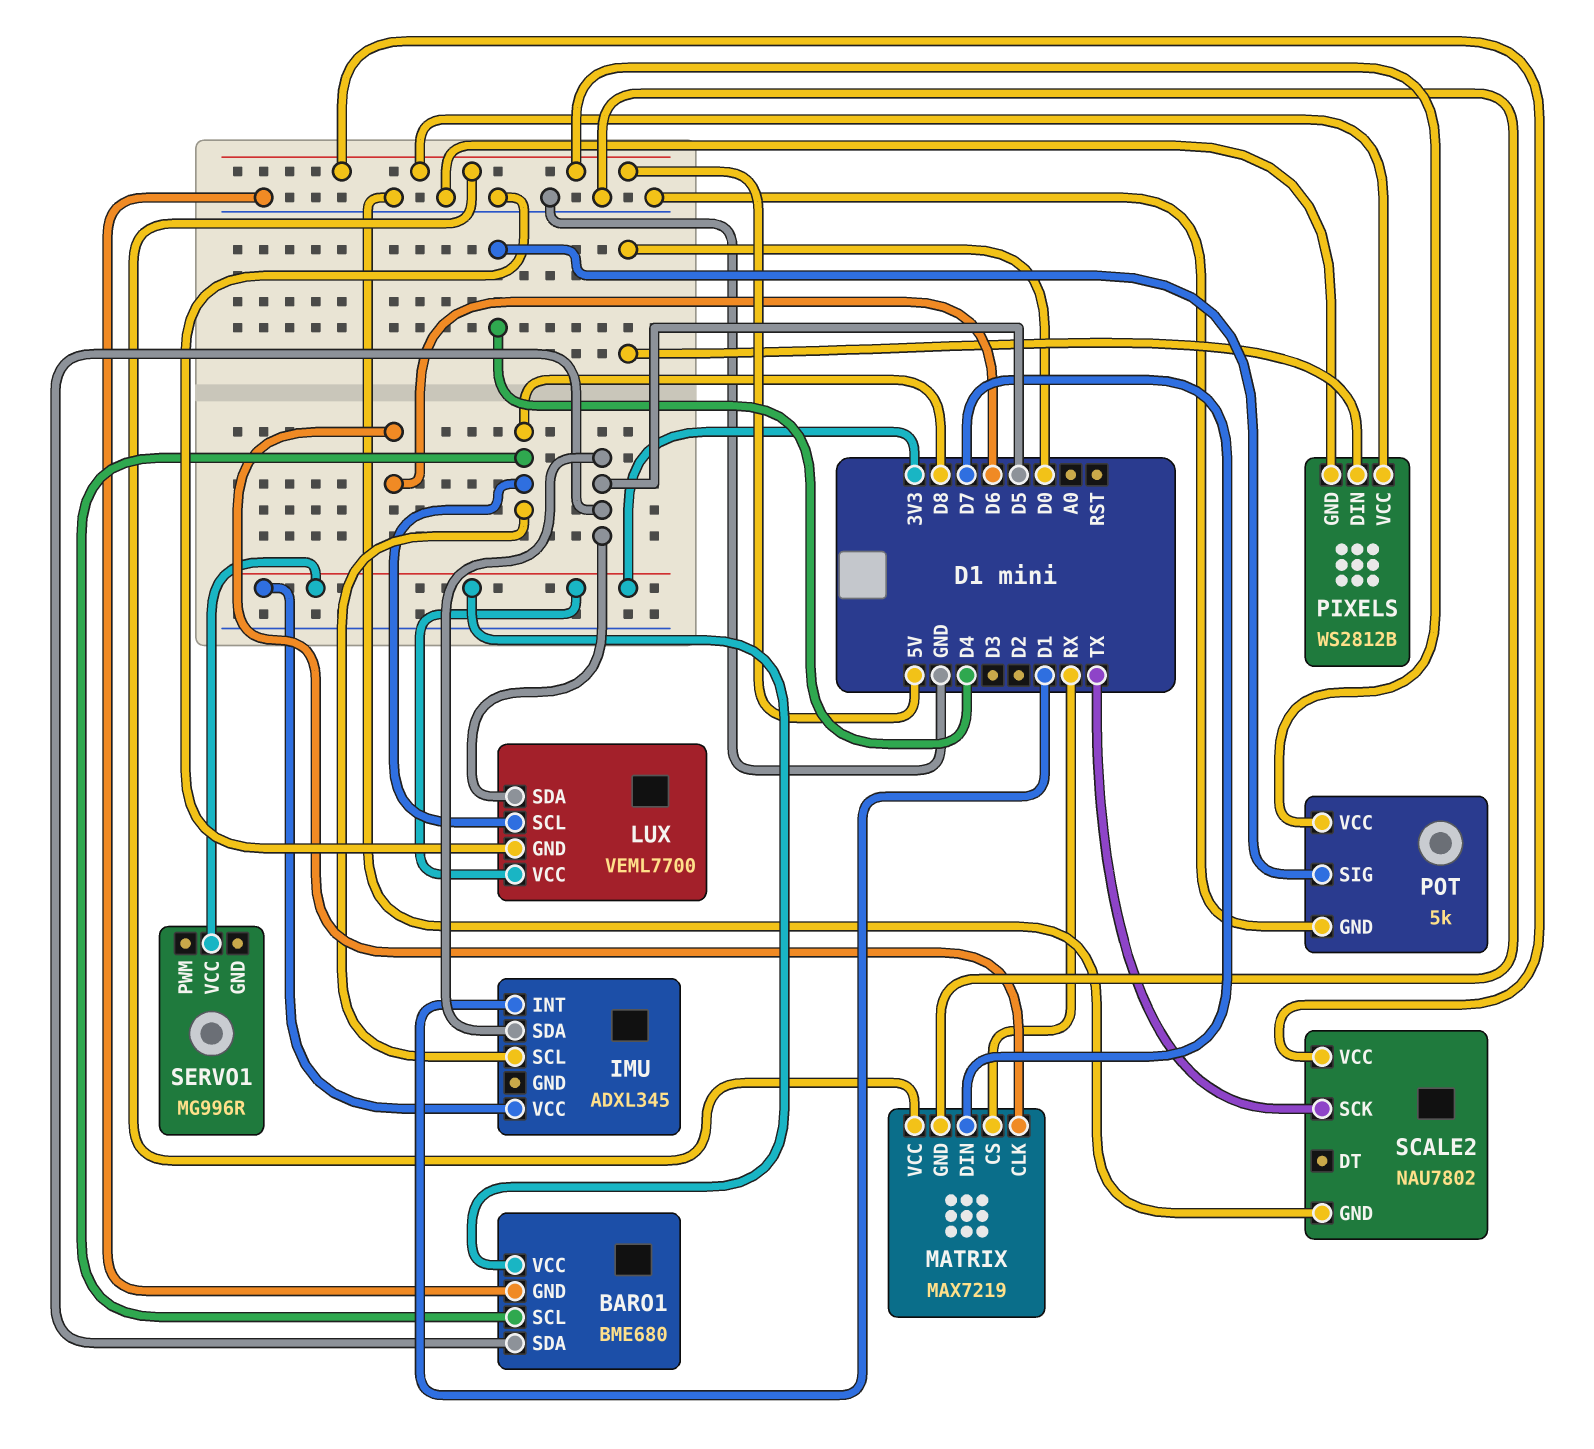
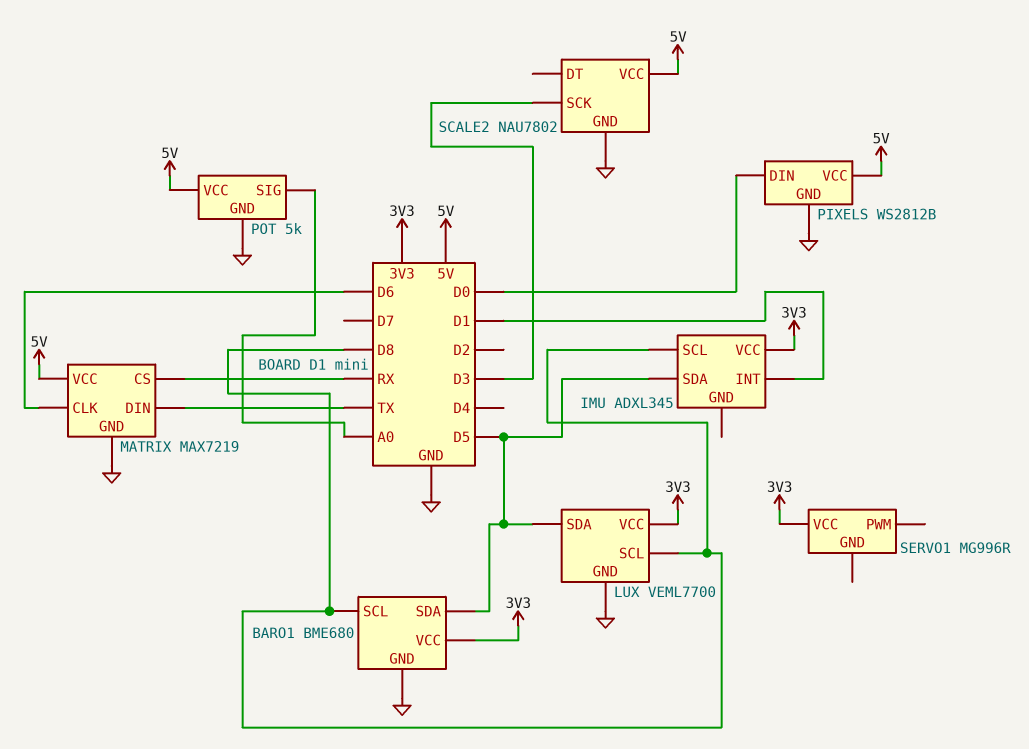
MATRIX pin DIN: D7 -> TX
POT pin SIG: D4 -> A0
SCALE2 pin SCK: TX -> D3

